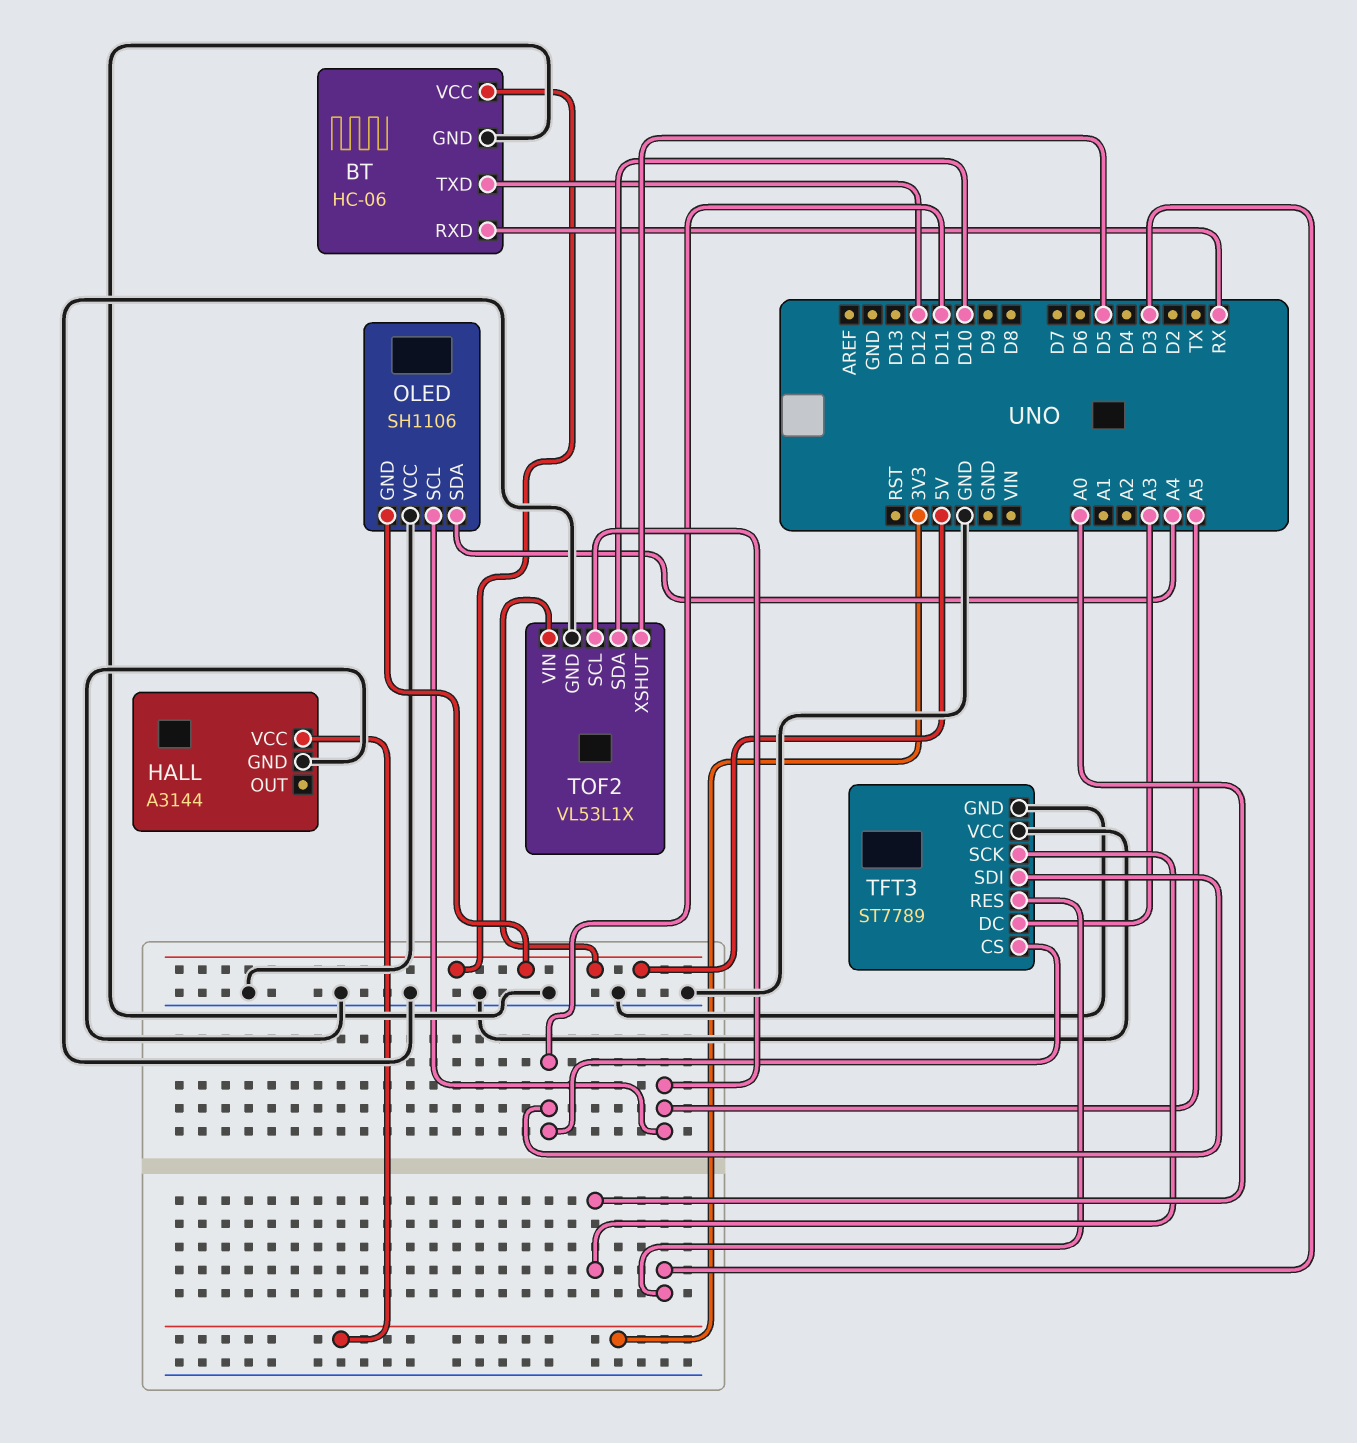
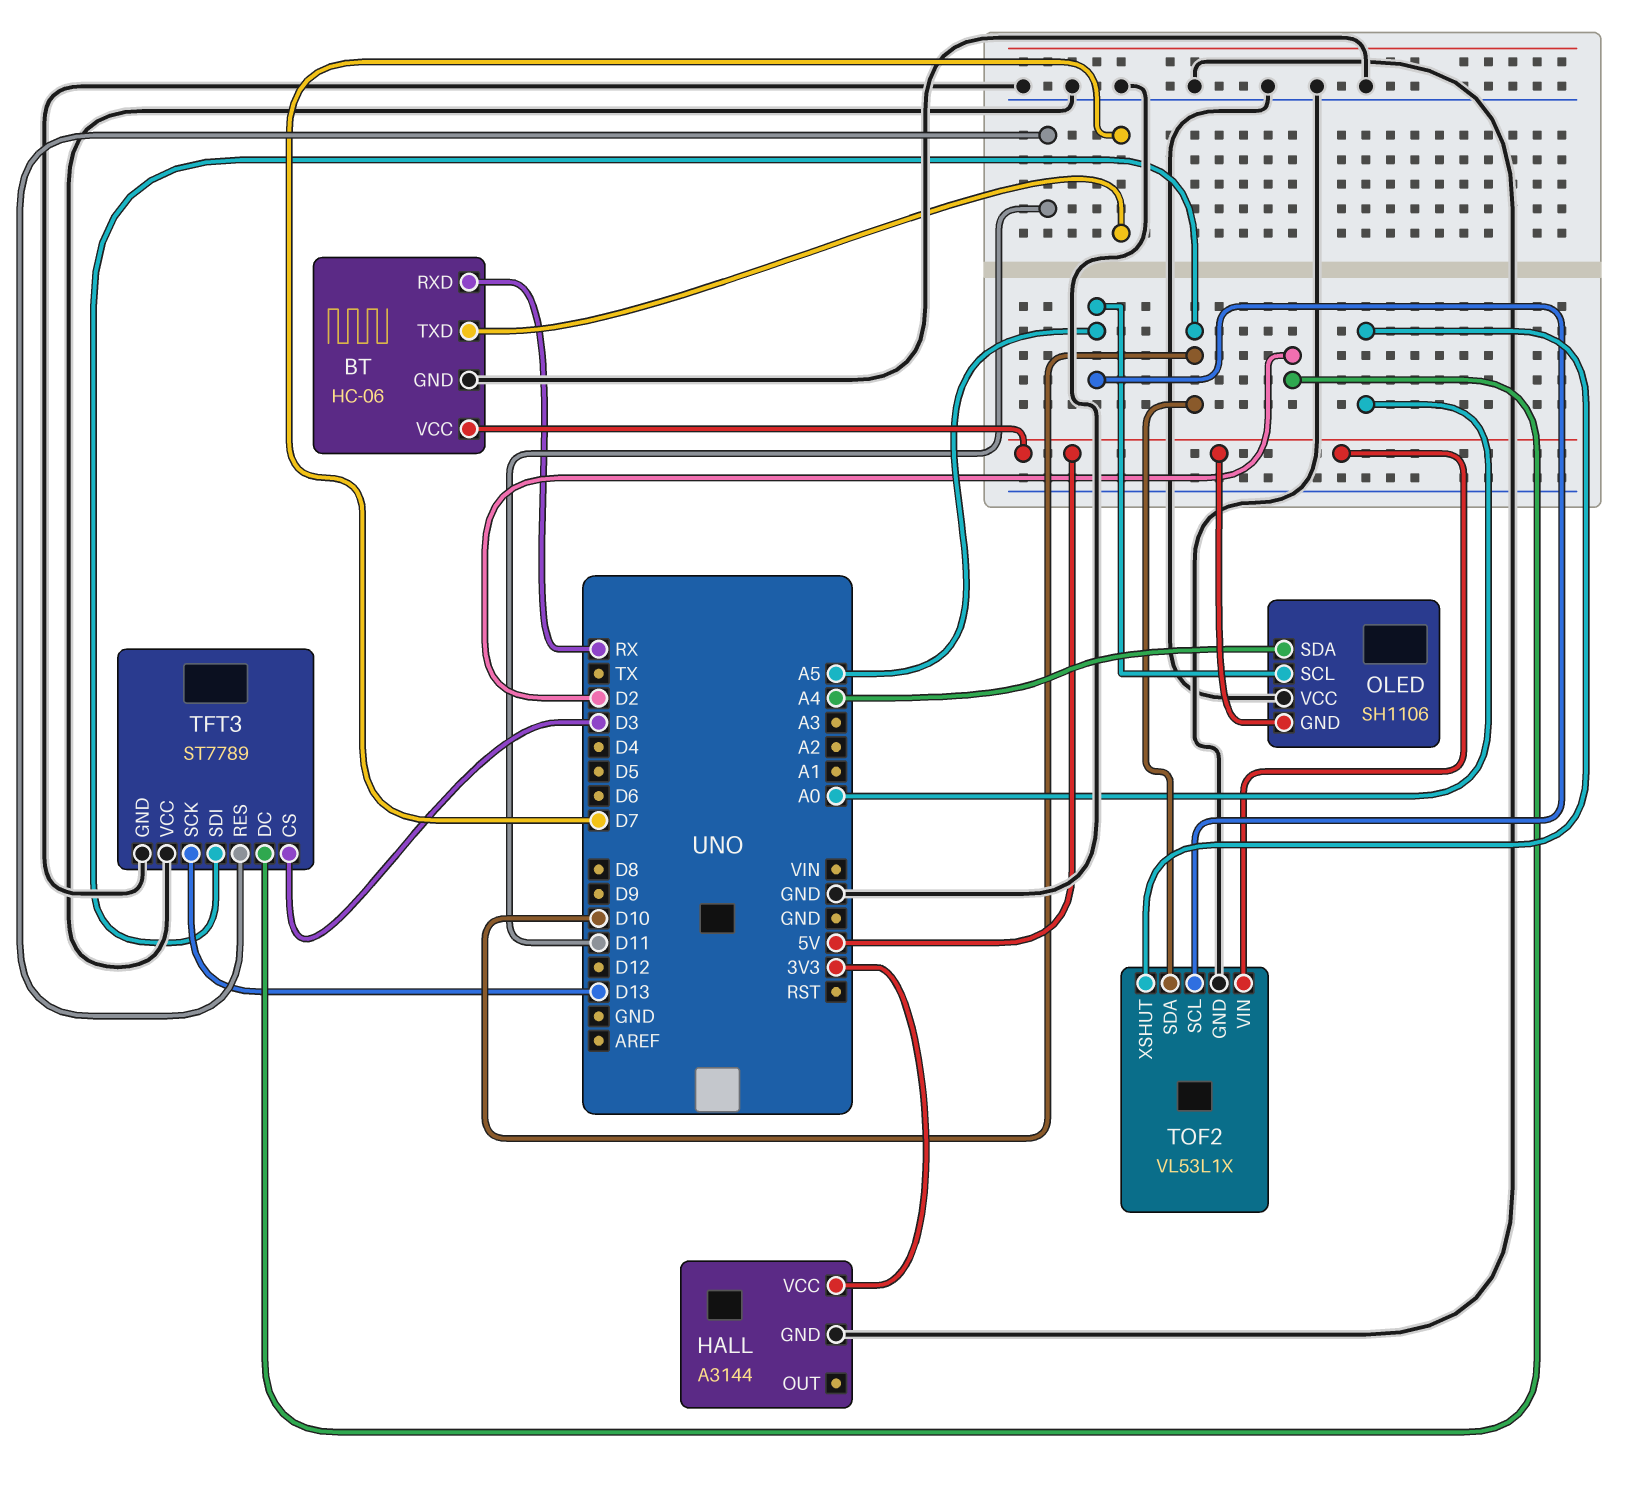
BT pin TXD: D12 -> D7
TFT3 pin CS: D11 -> D3
TFT3 pin DC: A3 -> D2
TFT3 pin RES: D3 -> D11
TFT3 pin SCK: A0 -> D13
TFT3 pin SDI: D11 -> D10
TOF2 pin XSHUT: D5 -> A0

